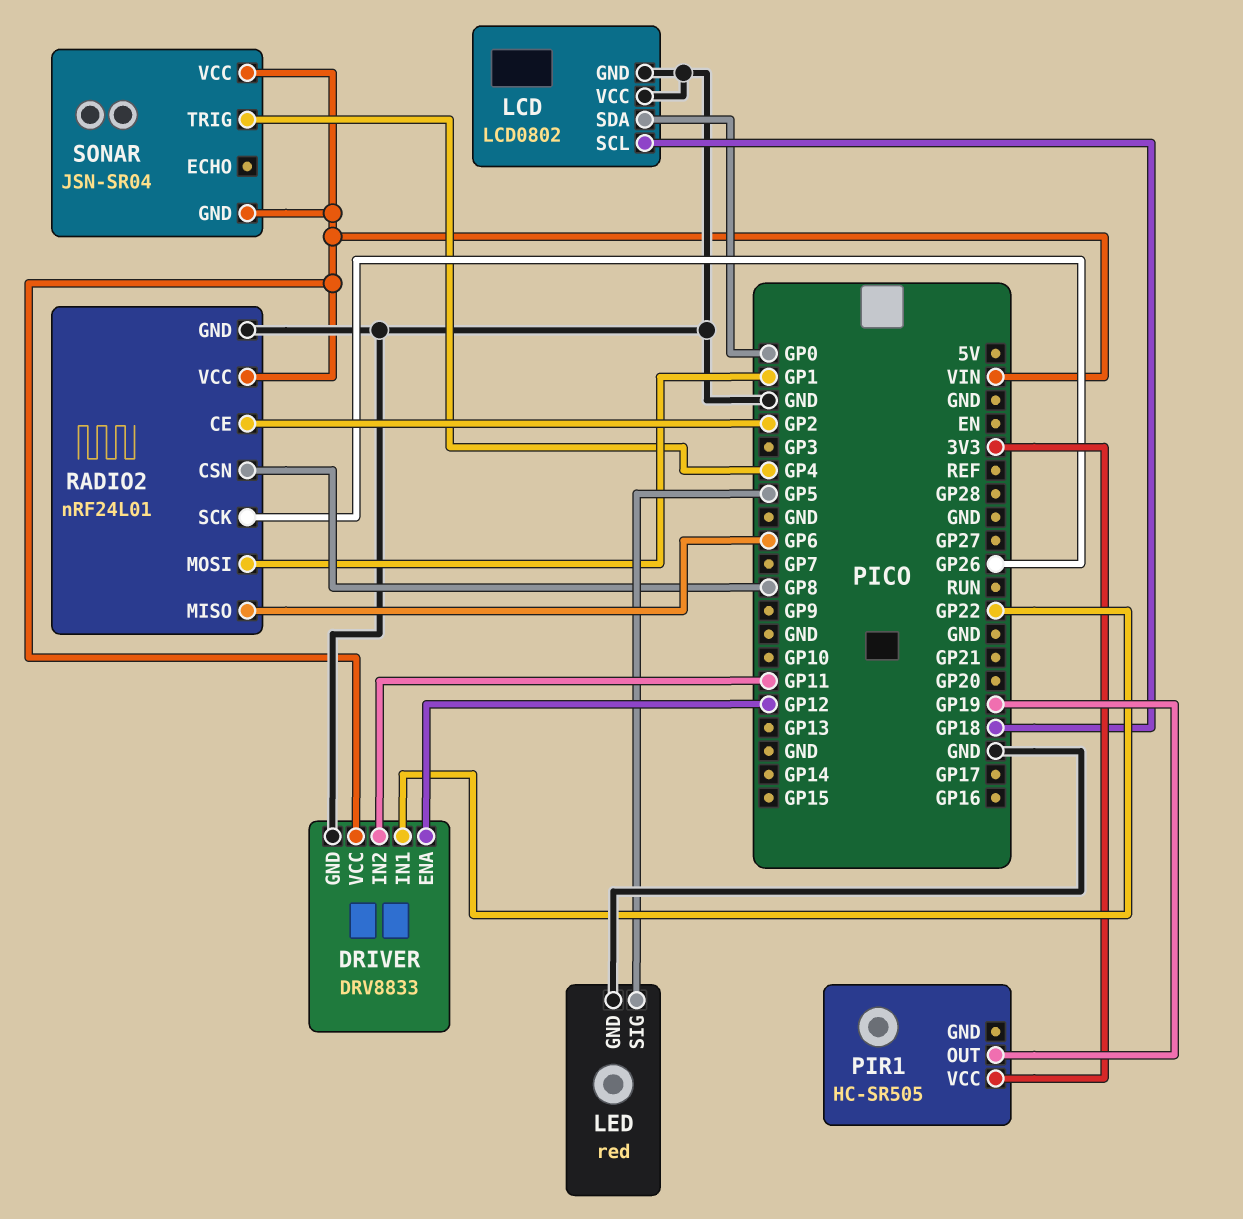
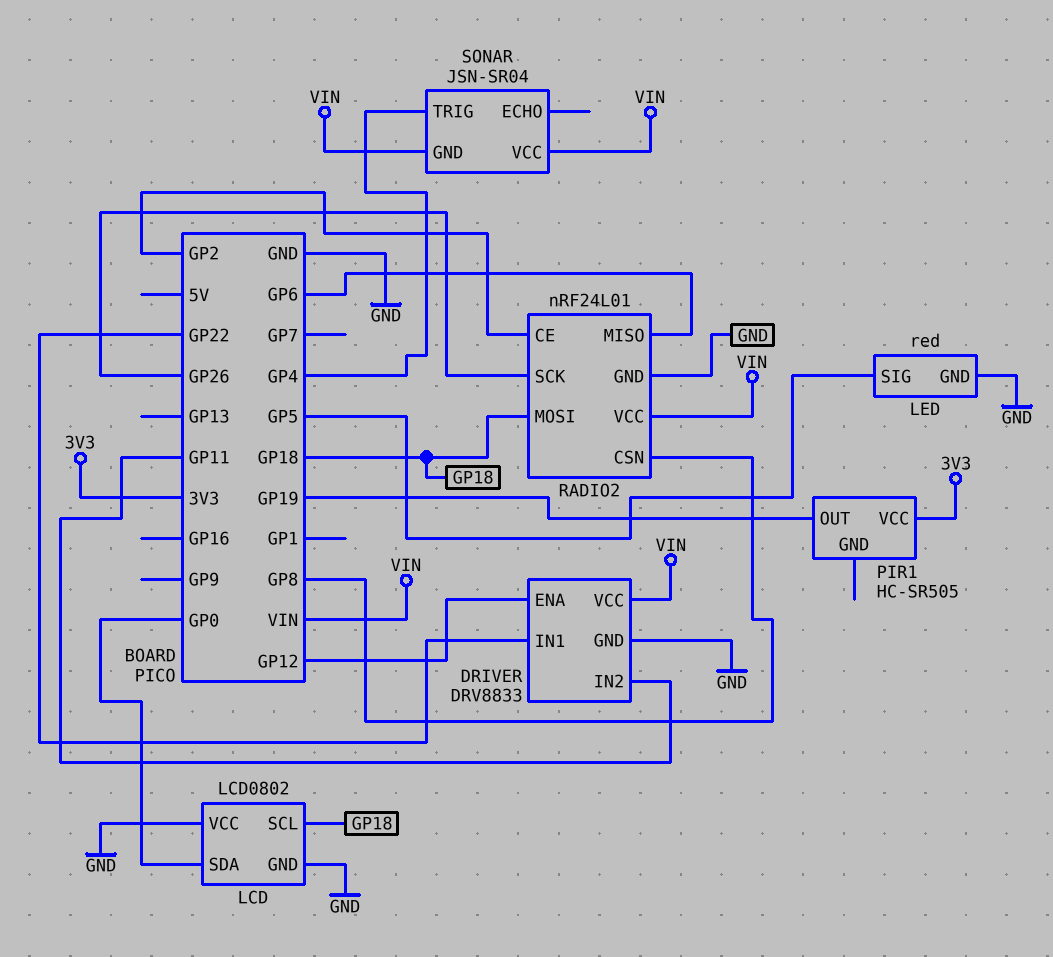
RADIO2 pin MOSI: GP1 -> GP18

